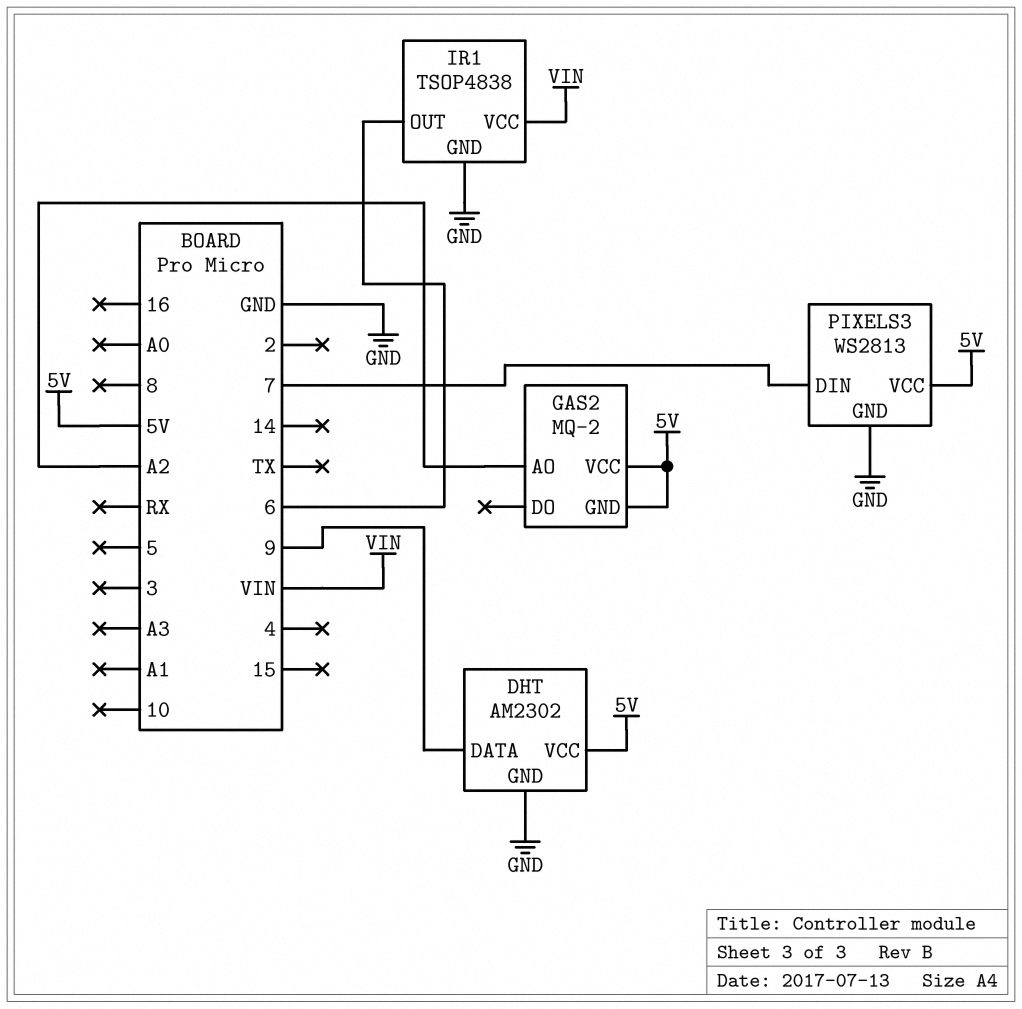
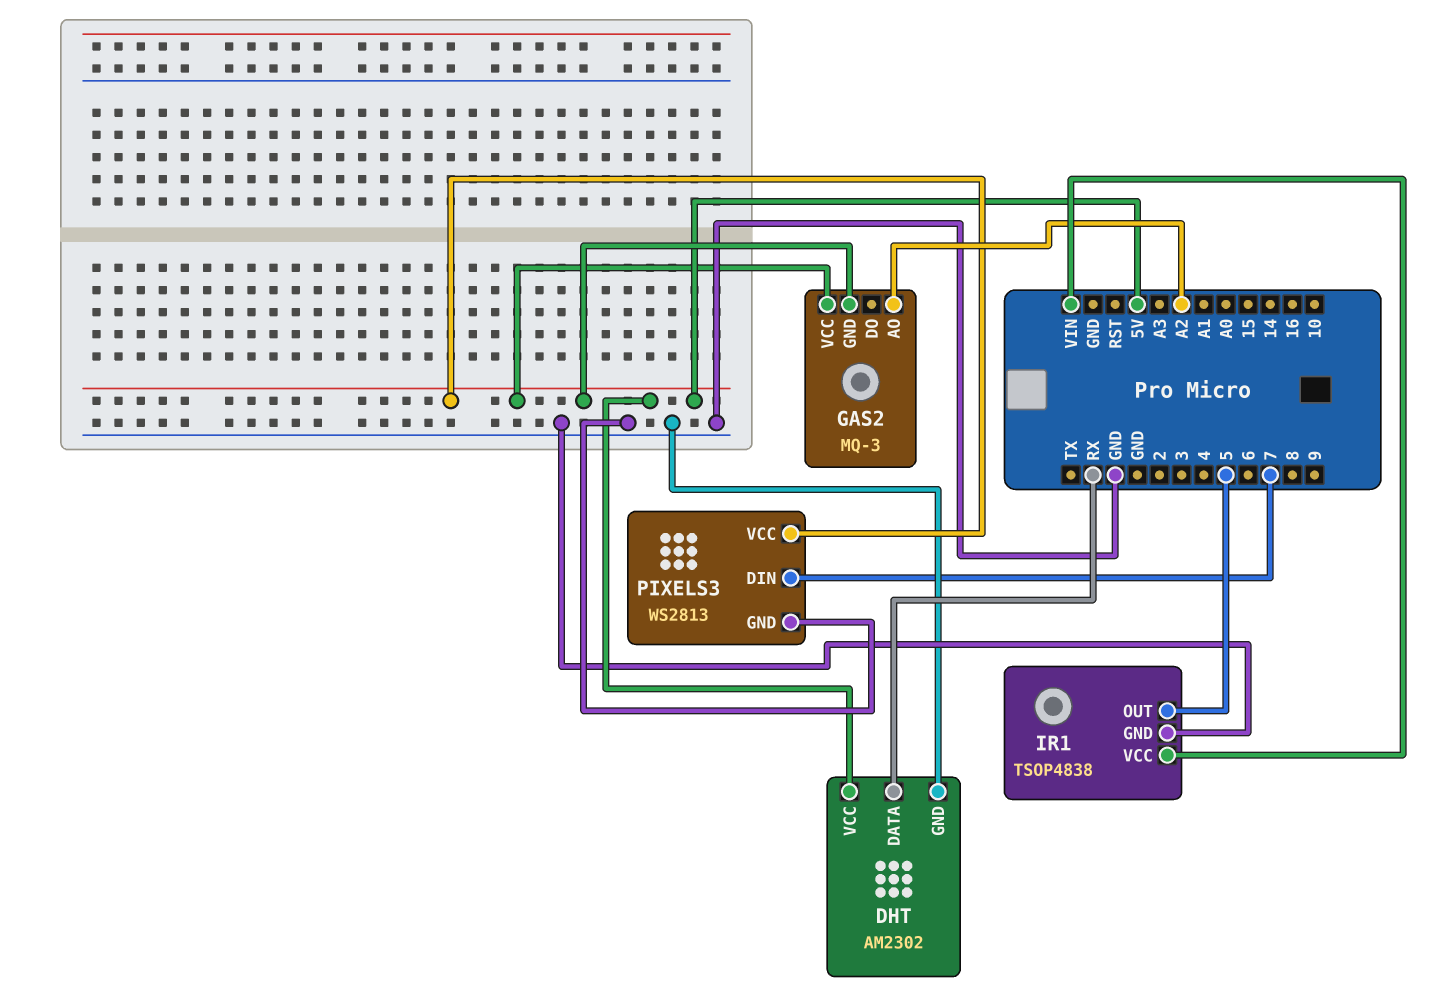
DHT pin DATA: 9 -> RX
GAS2: MQ-2 -> MQ-3
IR1 pin OUT: 6 -> 5

